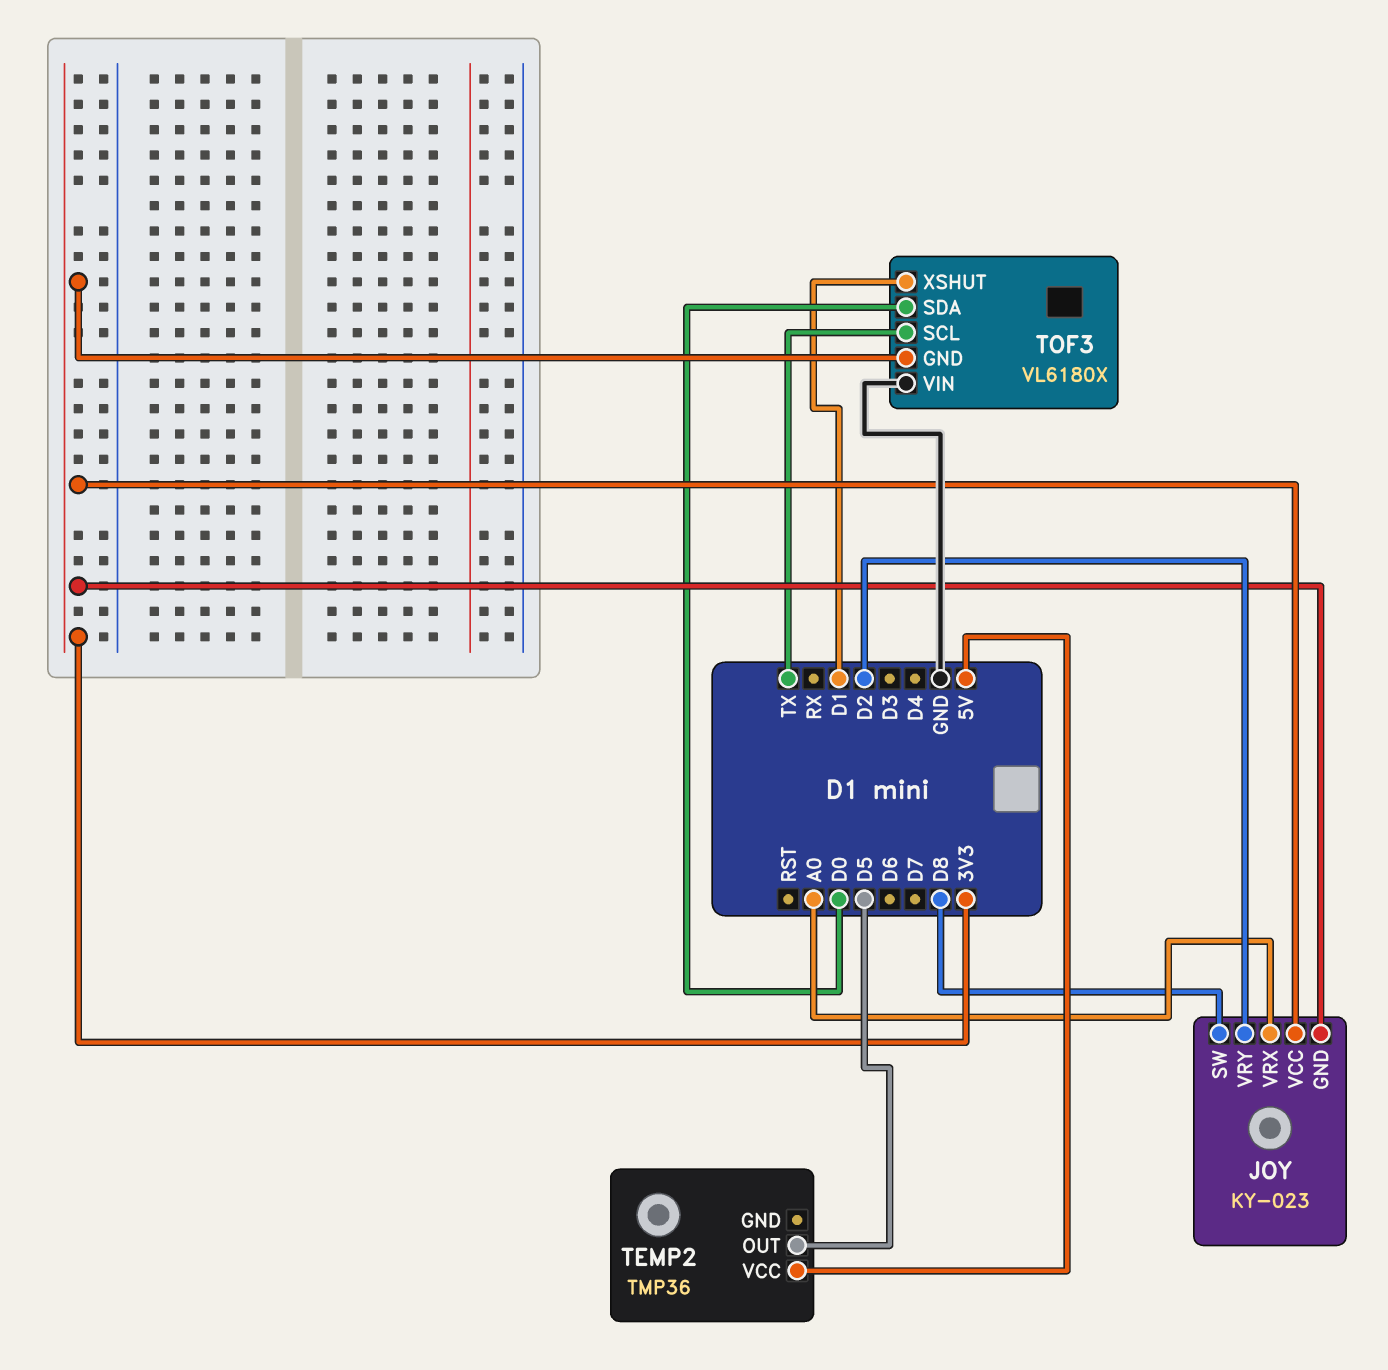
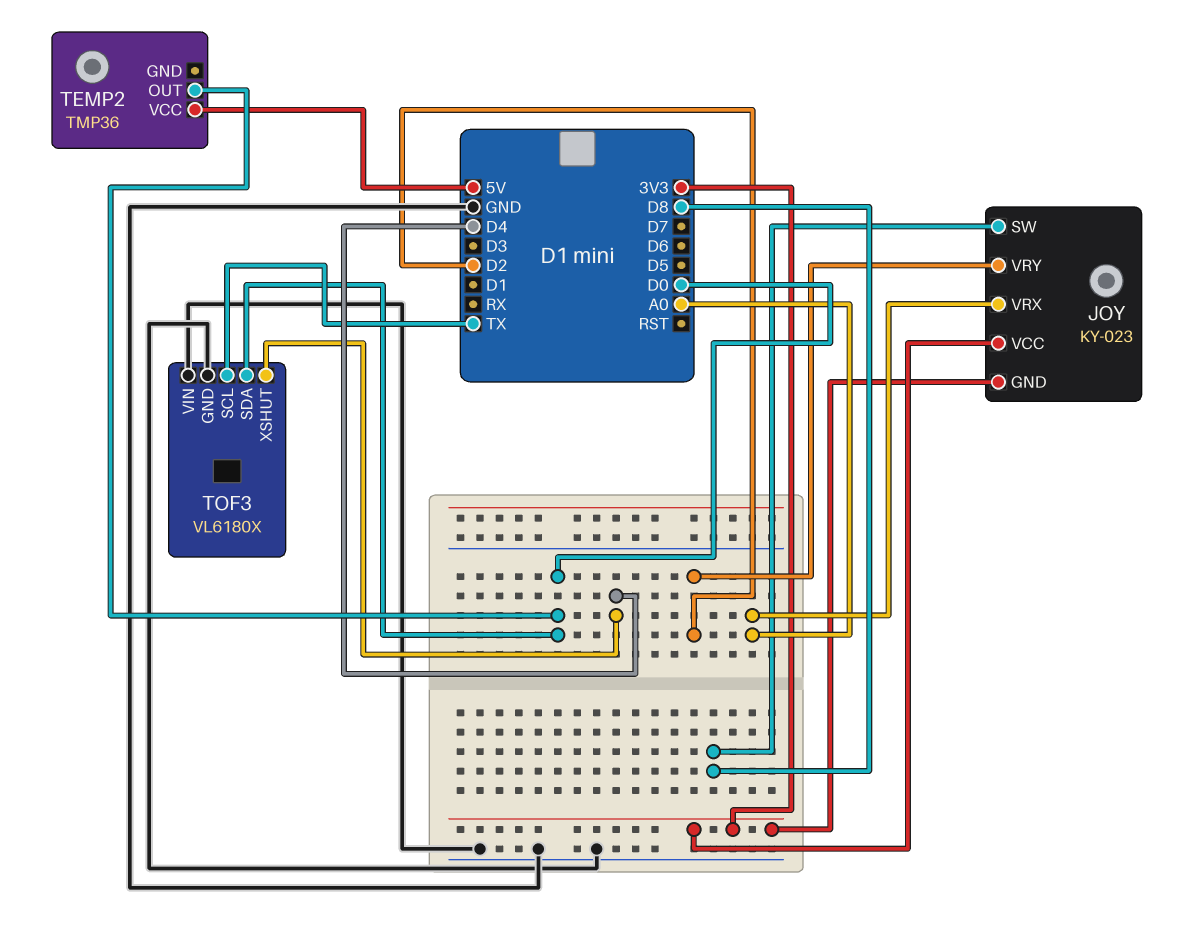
TEMP2 pin OUT: D5 -> D0
TOF3 pin GND: 3V3 -> GND
TOF3 pin XSHUT: D1 -> D4

